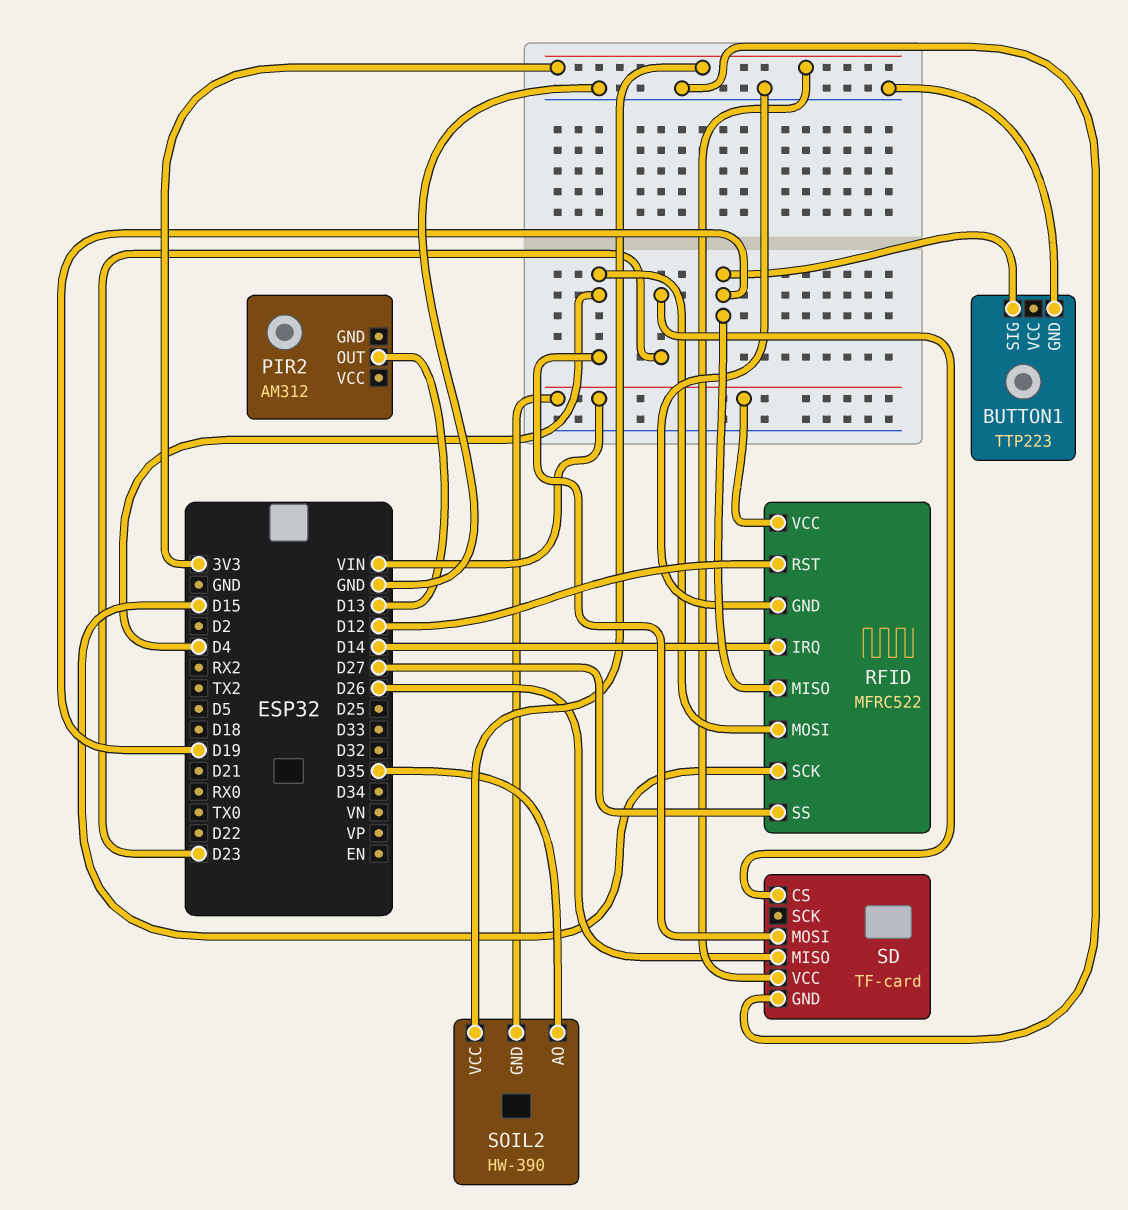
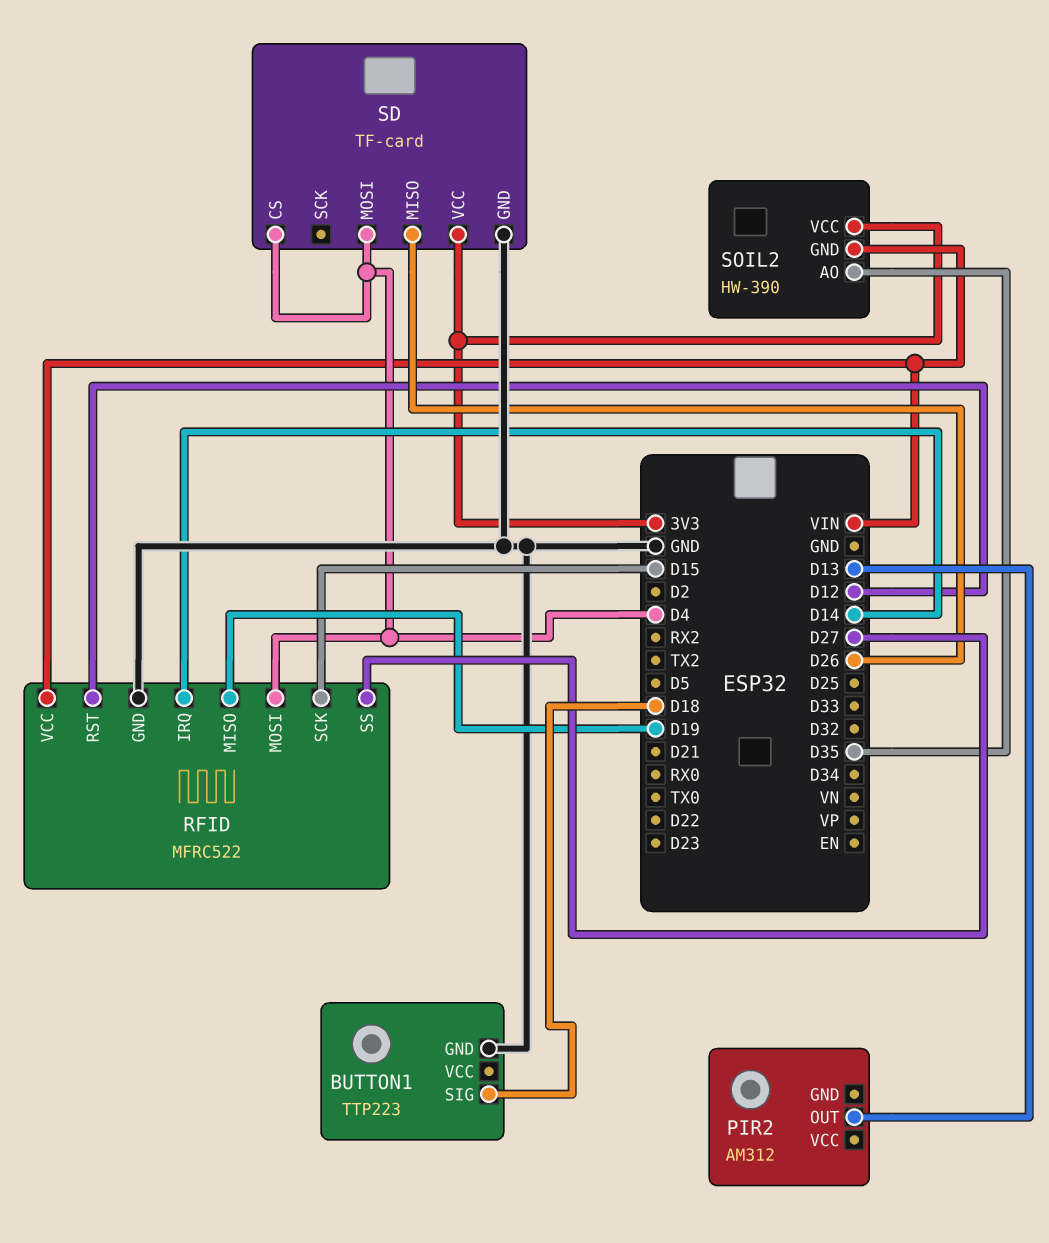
BUTTON1 pin SIG: D19 -> D18
SD pin CS: D23 -> D4

